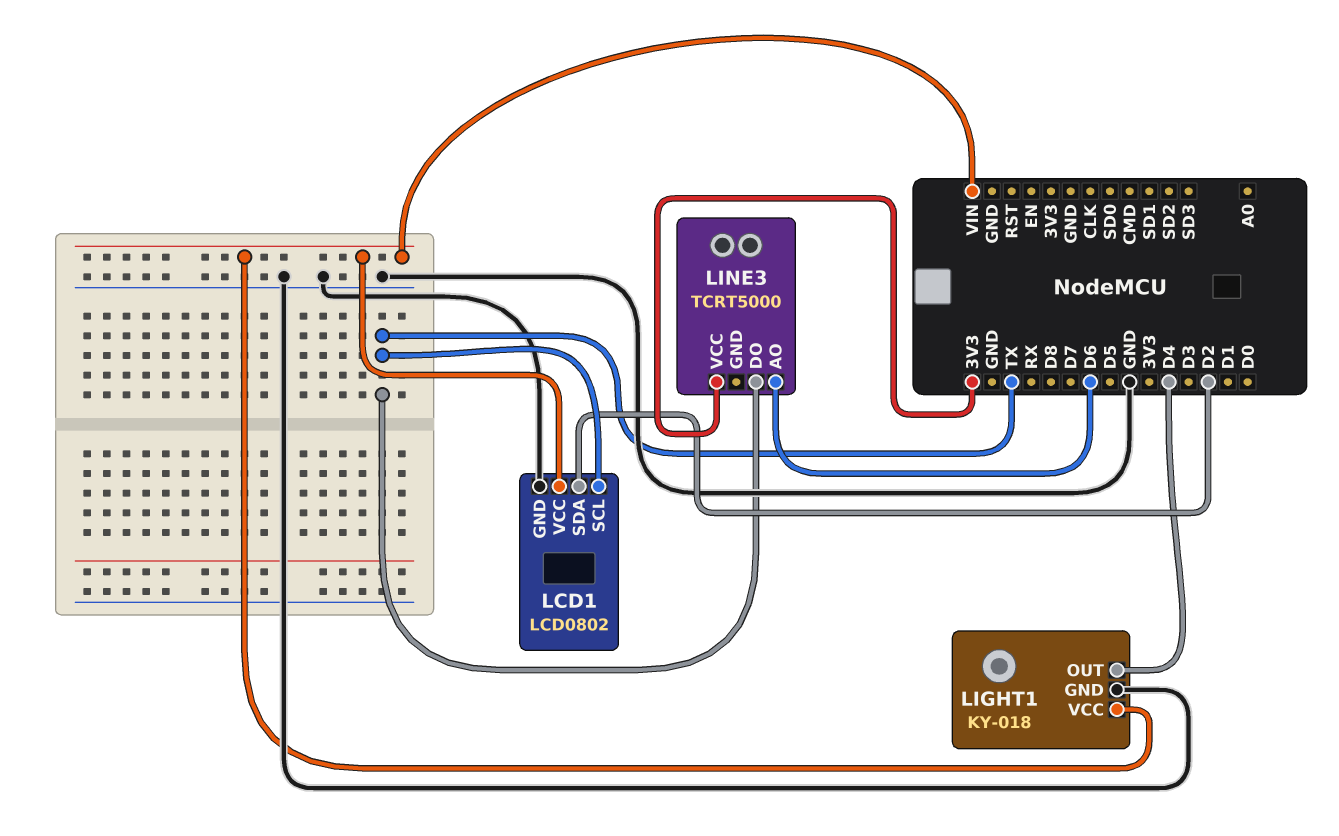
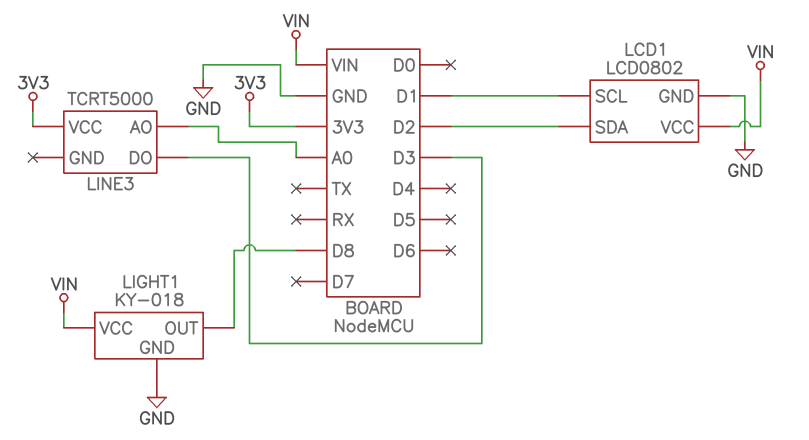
LCD1 pin SCL: TX -> D1
LIGHT1 pin OUT: D4 -> D8
LINE3 pin AO: D6 -> A0
LINE3 pin DO: TX -> D3

